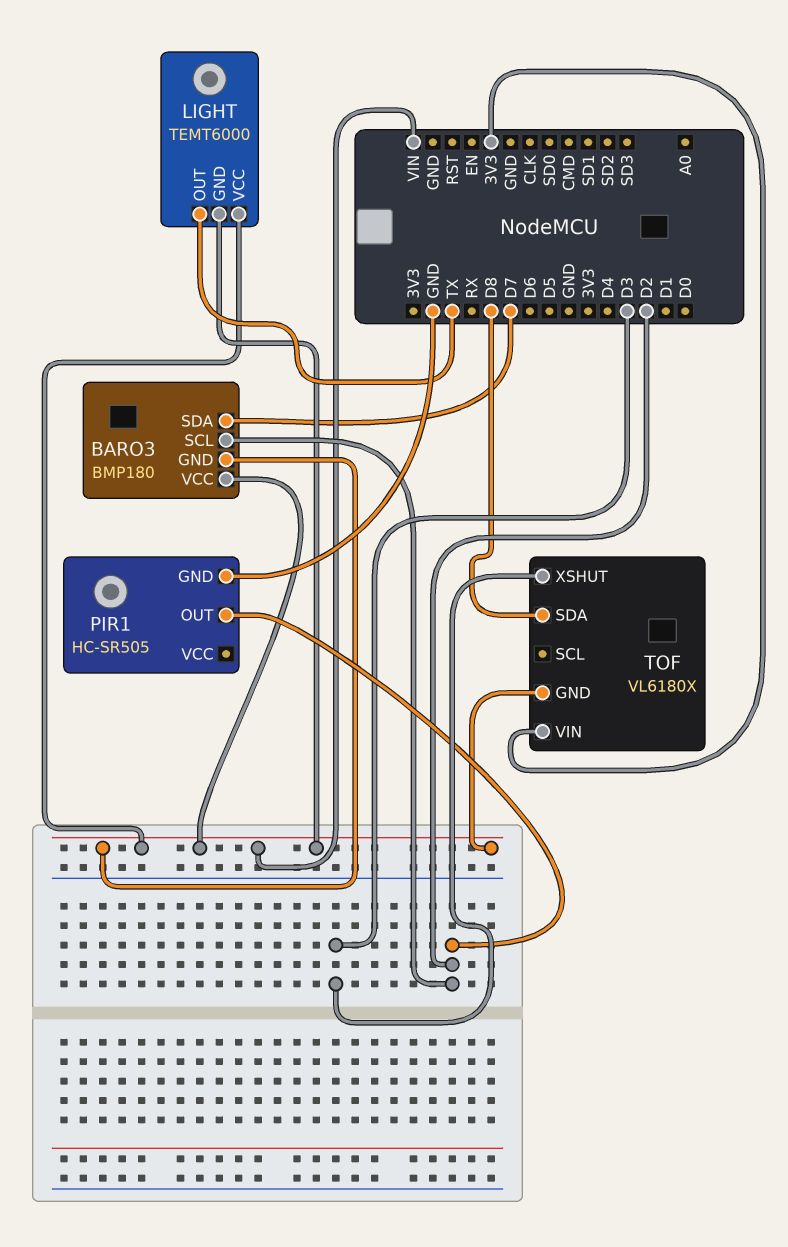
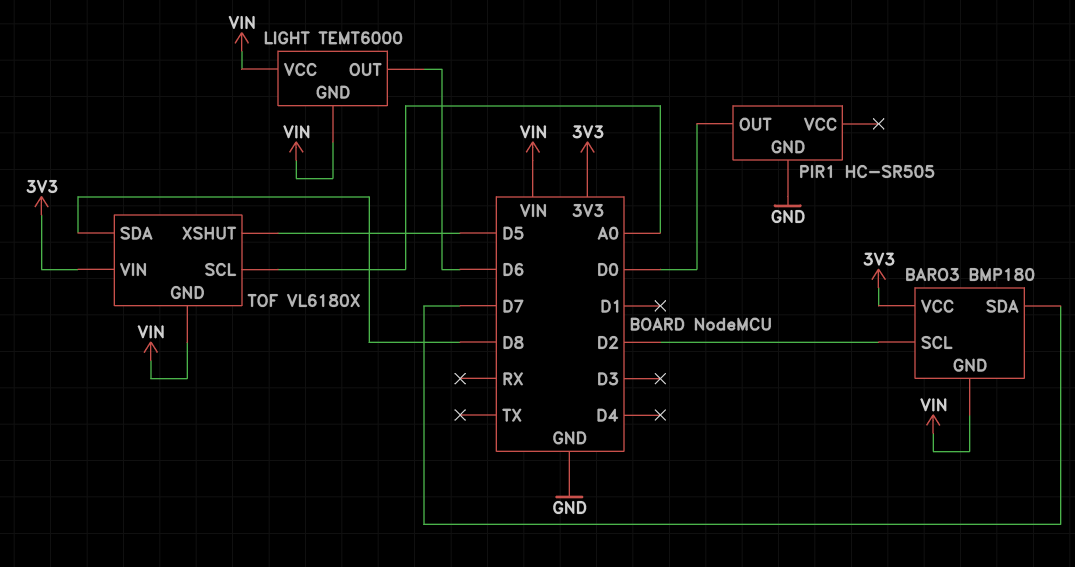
BARO3 pin VCC: VIN -> 3V3
LIGHT pin OUT: TX -> D6
PIR1 pin OUT: D2 -> D0
TOF pin SCL: none -> A0
TOF pin XSHUT: D3 -> D5

